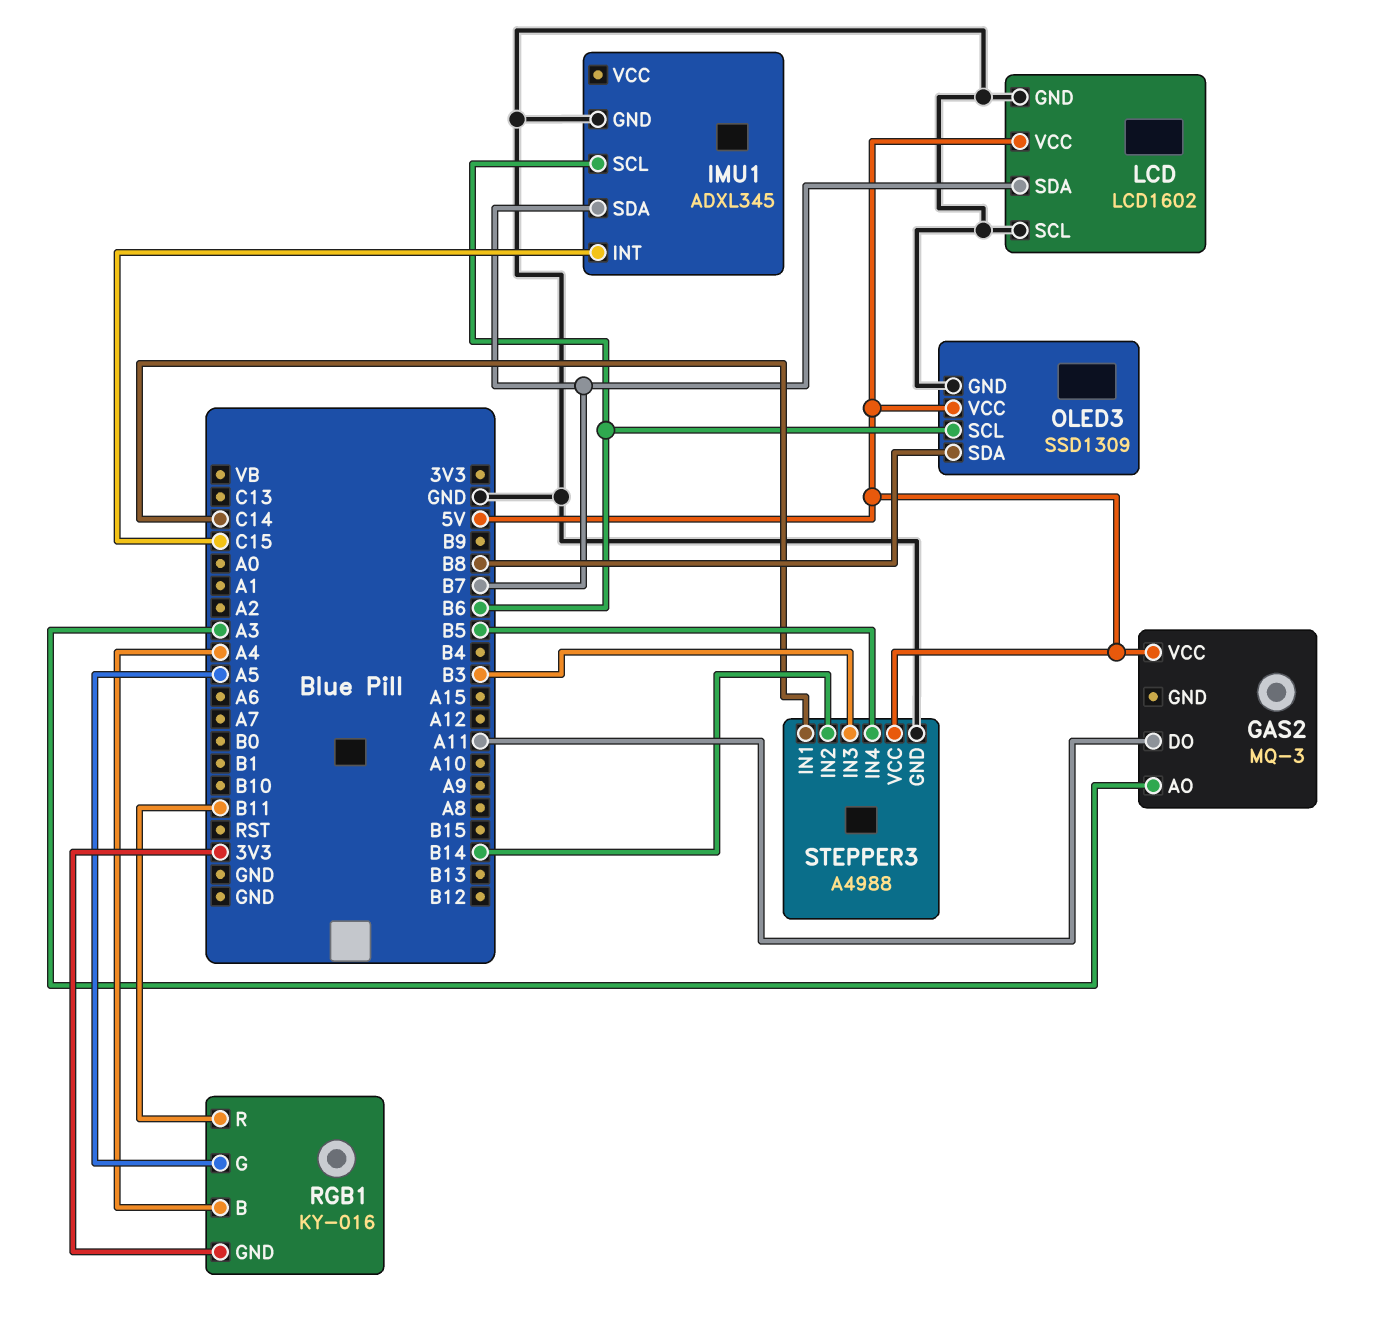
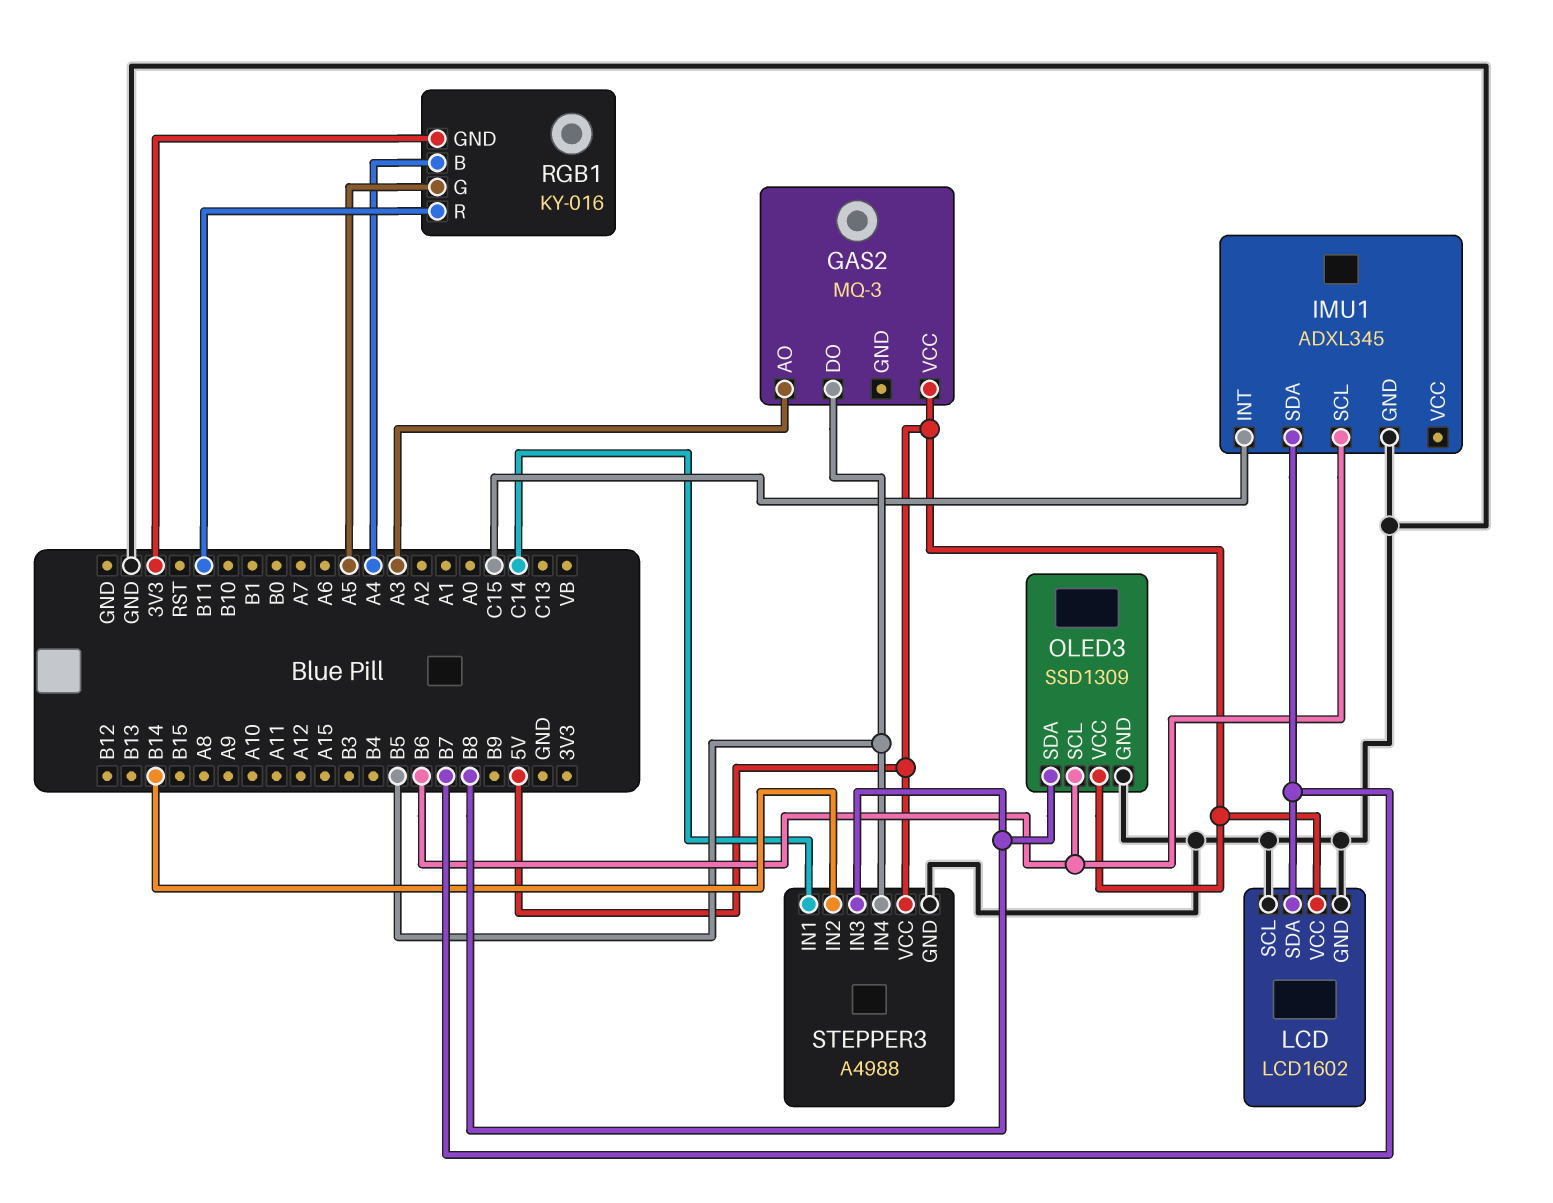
GAS2 pin DO: A11 -> B5
STEPPER3 pin IN3: B3 -> B8

